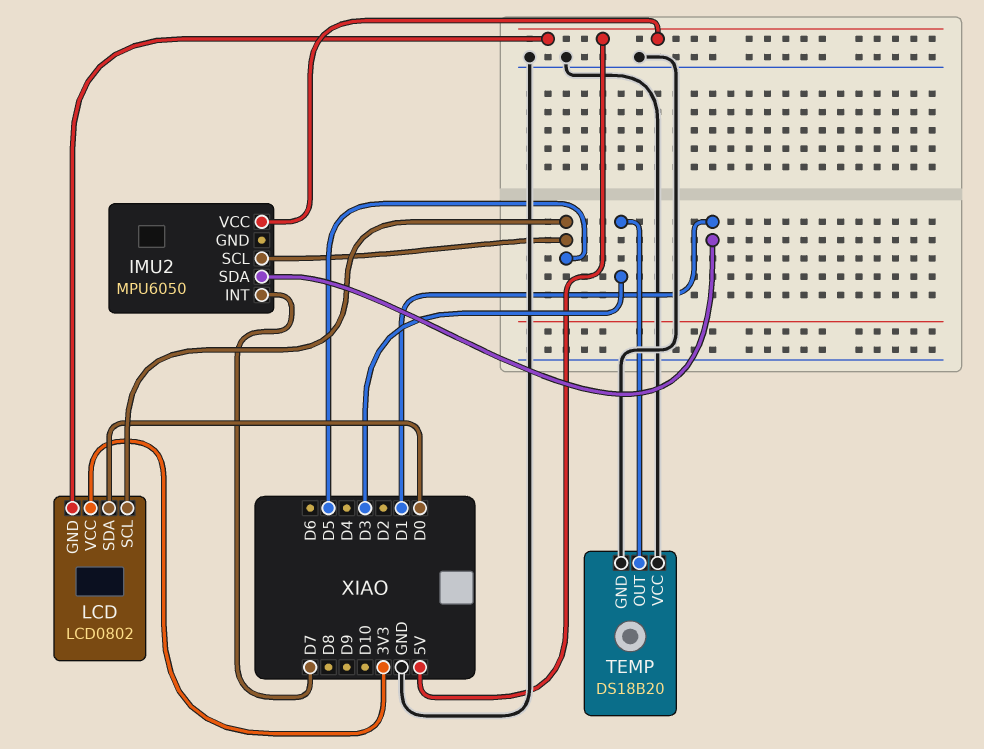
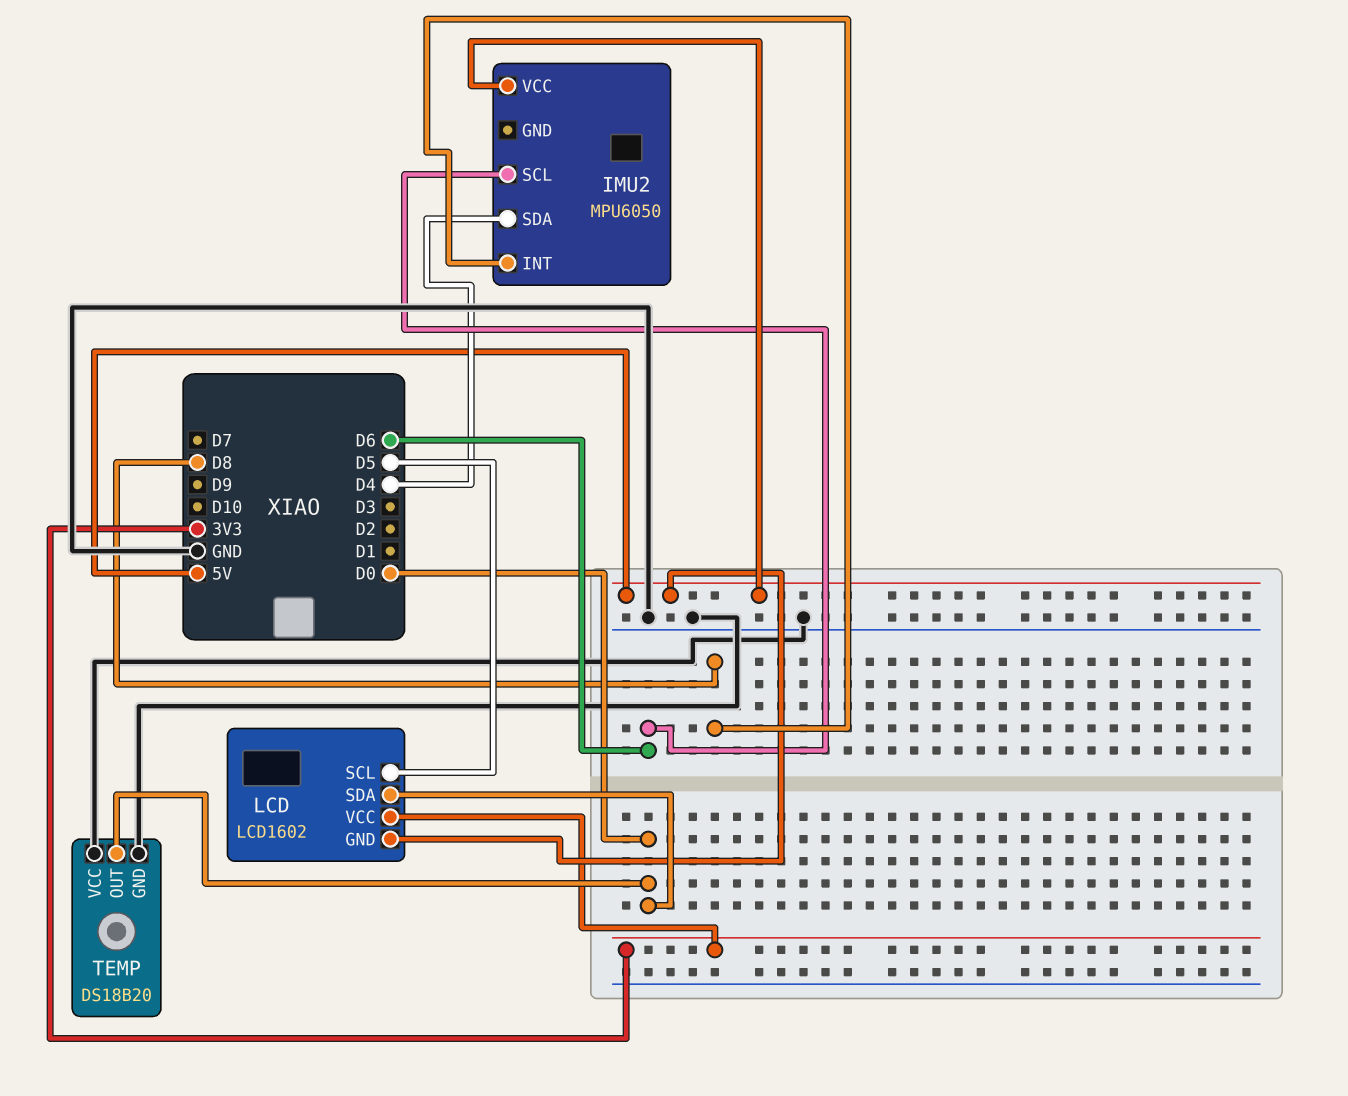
IMU2 pin INT: D7 -> D8
IMU2 pin SCL: D5 -> D6
IMU2 pin SDA: D1 -> D4
LCD: LCD0802 -> LCD1602
TEMP pin OUT: D3 -> D0

